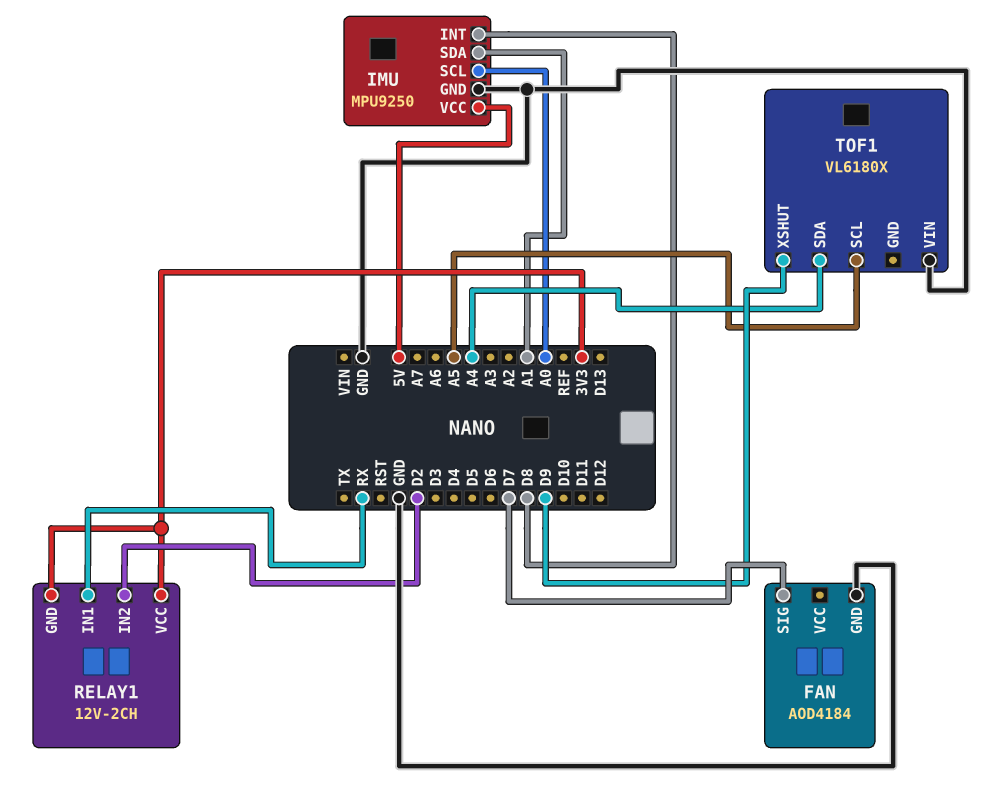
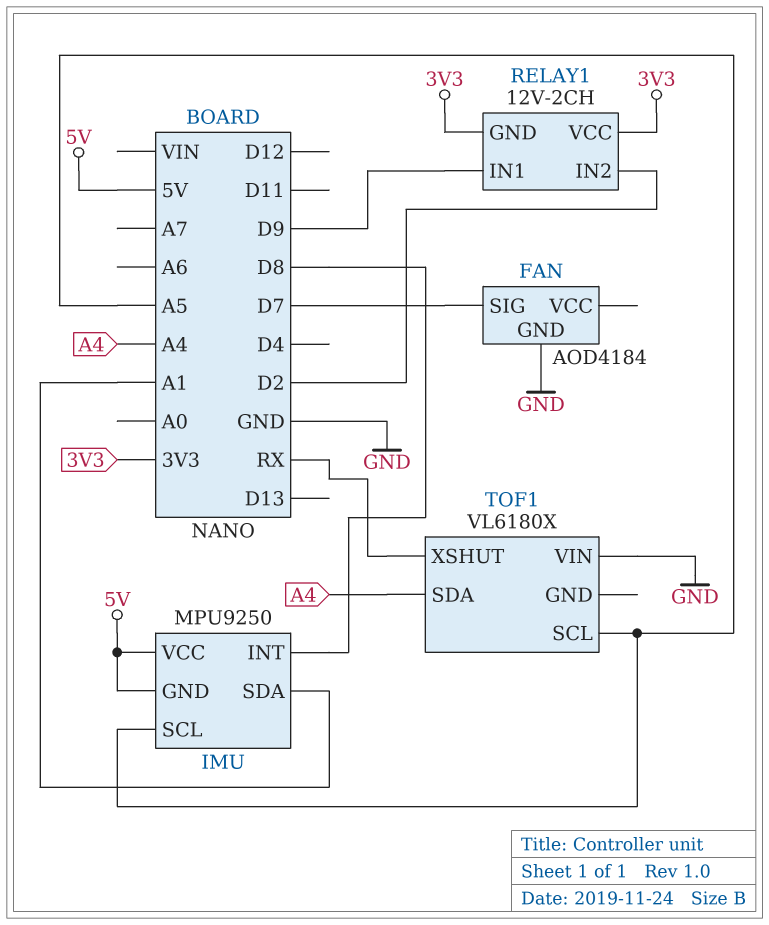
IMU pin GND: GND -> 5V
IMU pin SCL: A0 -> A5
RELAY1 pin IN1: RX -> D9
TOF1 pin XSHUT: D9 -> RX

